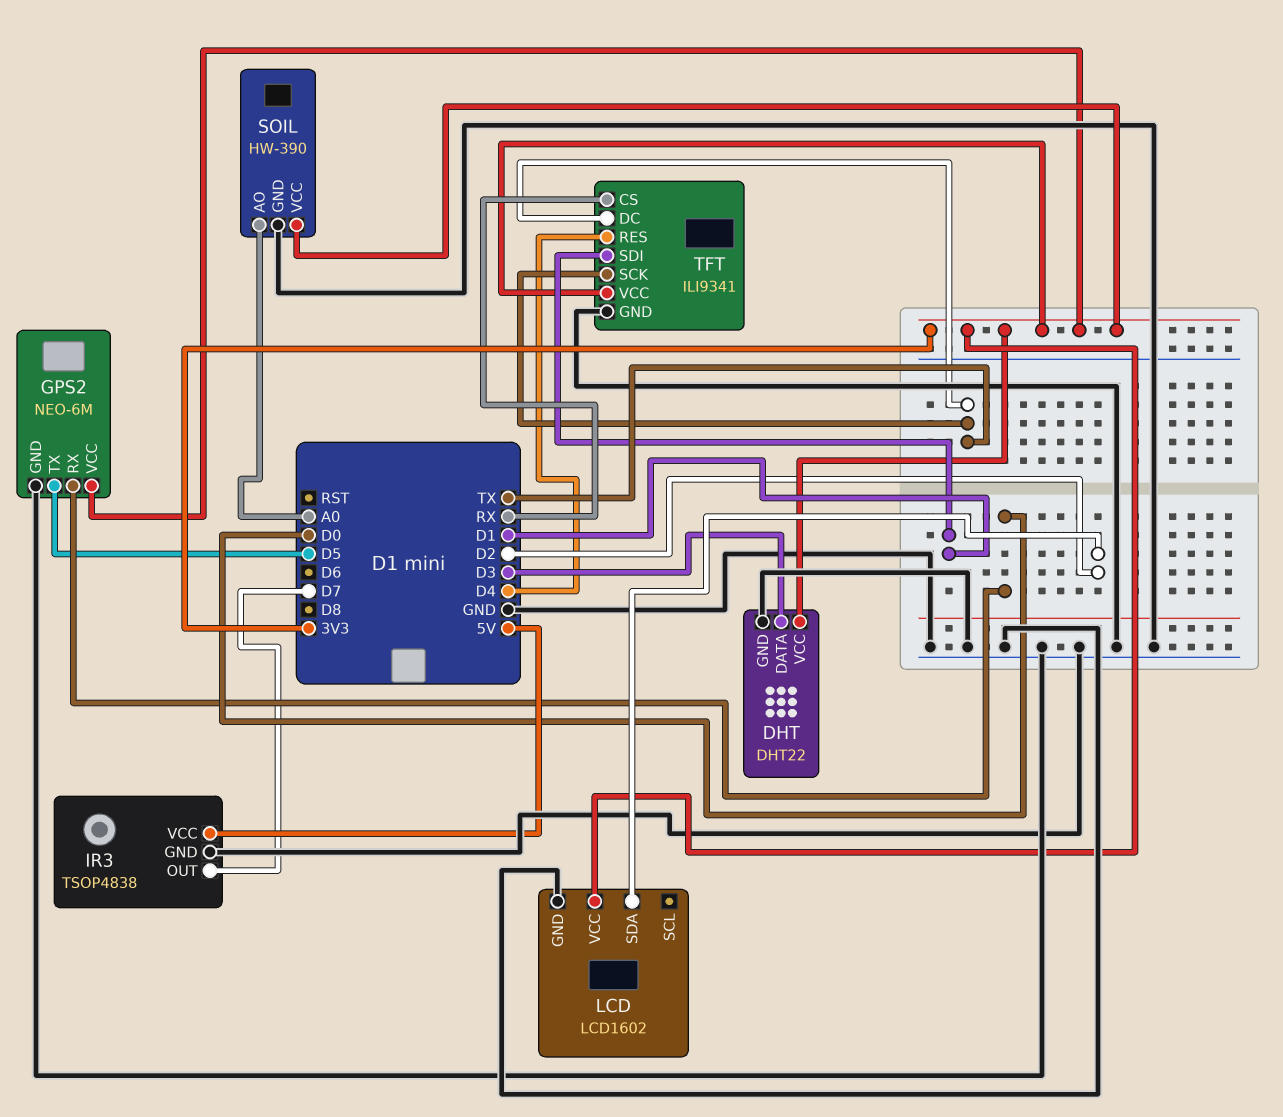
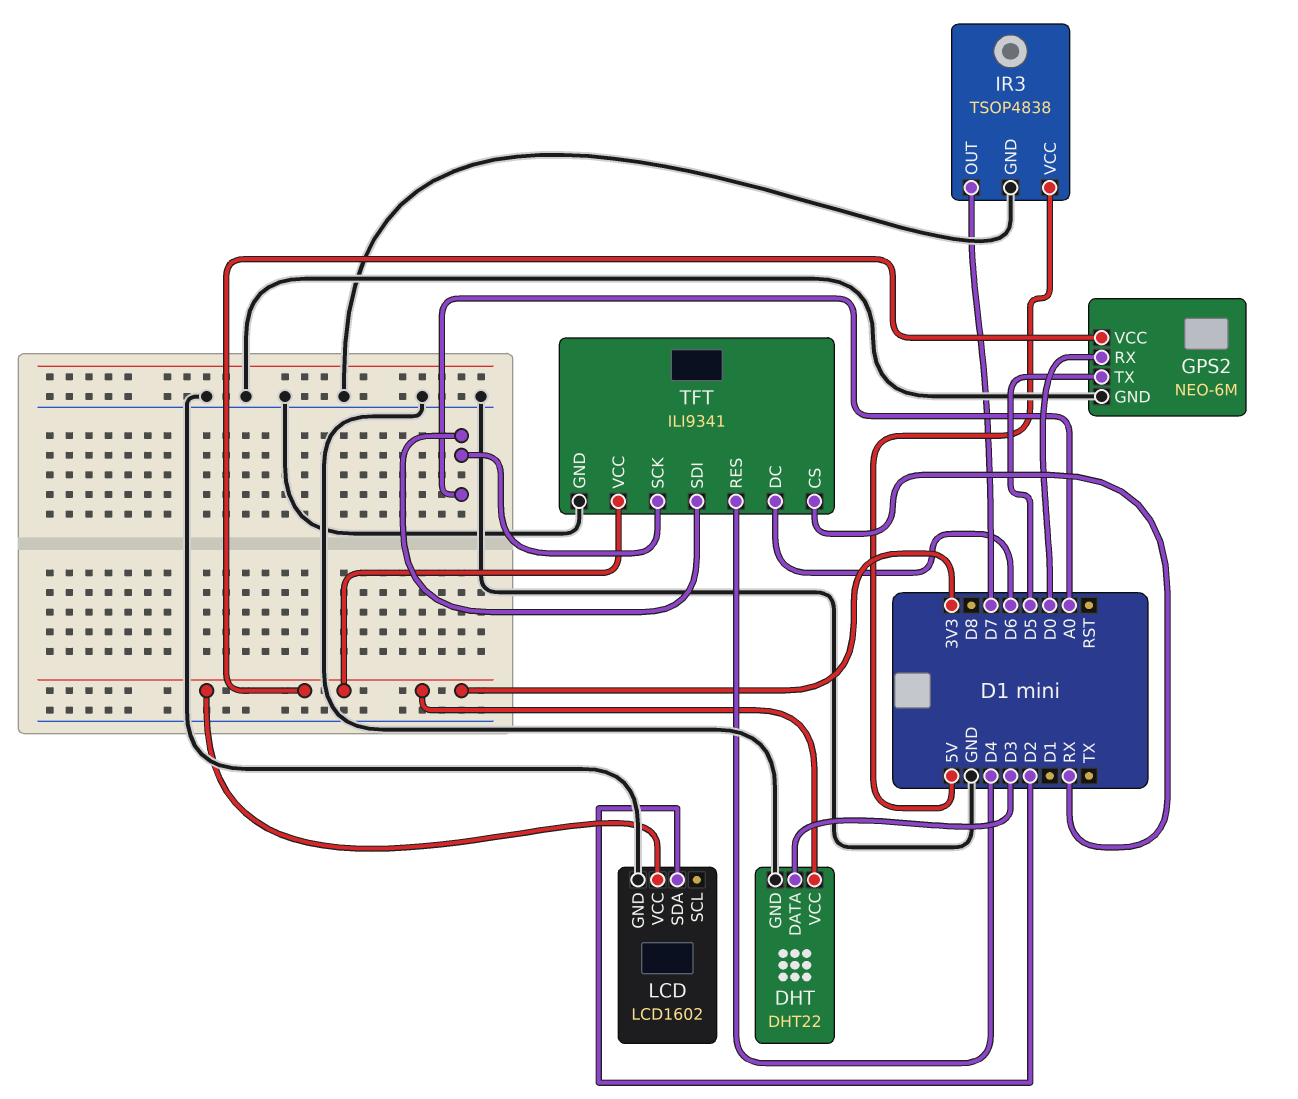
SOIL: HW-390 -> none
SOIL pin AO: A0 -> none
SOIL pin GND: GND -> none
SOIL pin VCC: 3V3 -> none
TFT pin DC: TX -> D6
TFT pin SCK: TX -> A0
TFT pin SDI: D1 -> A0

